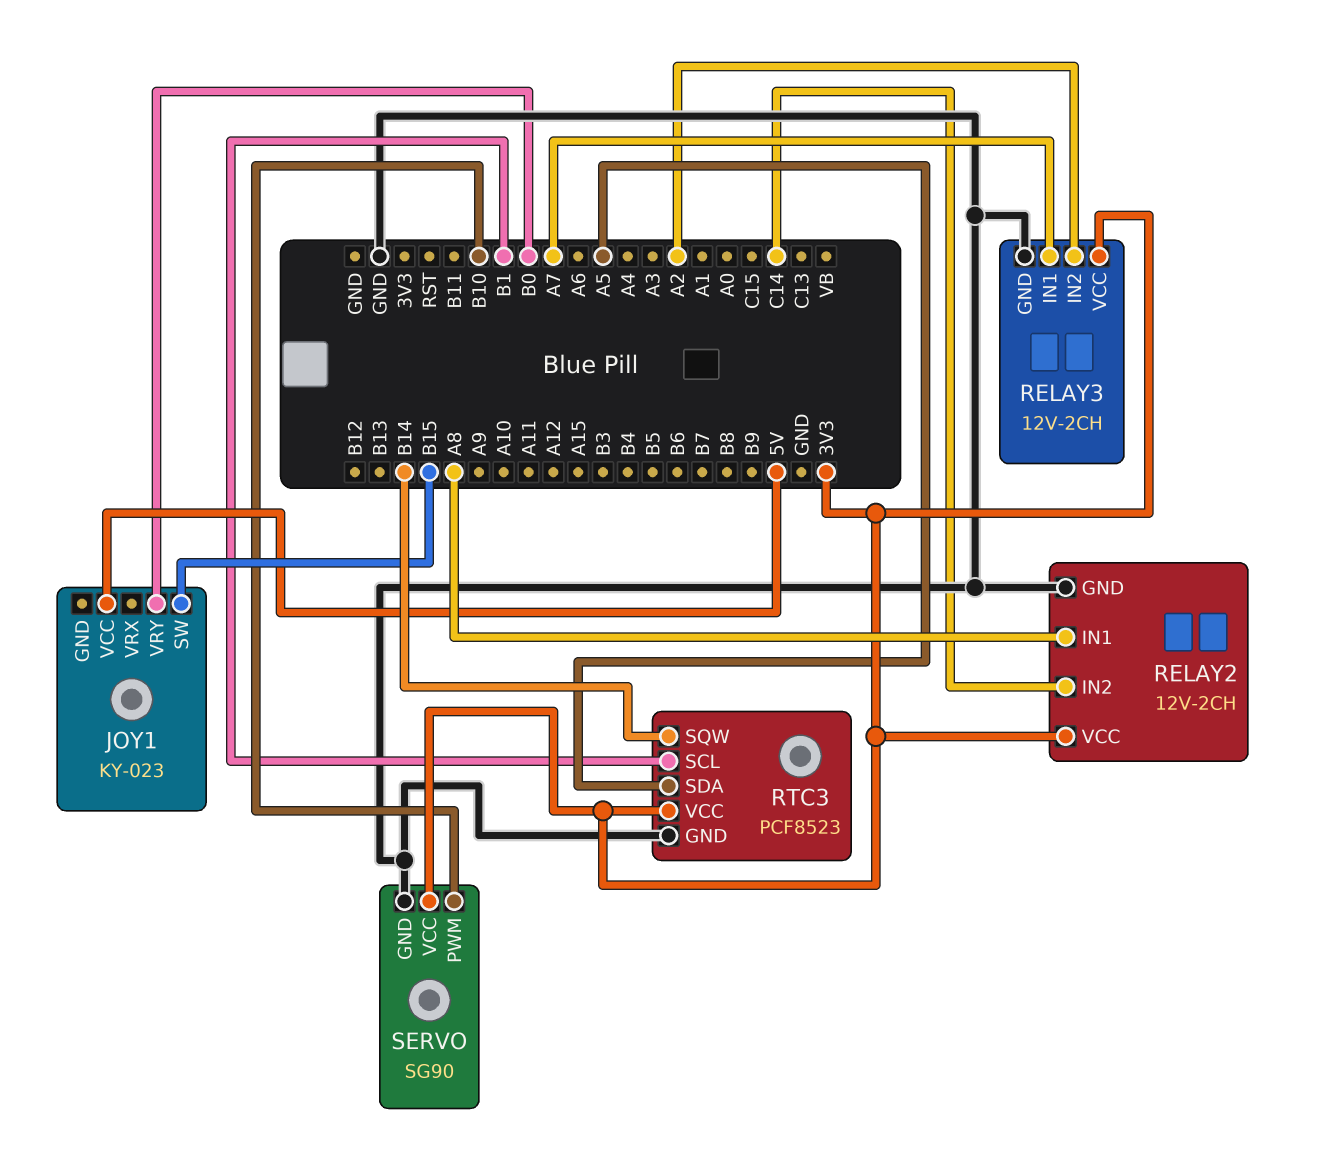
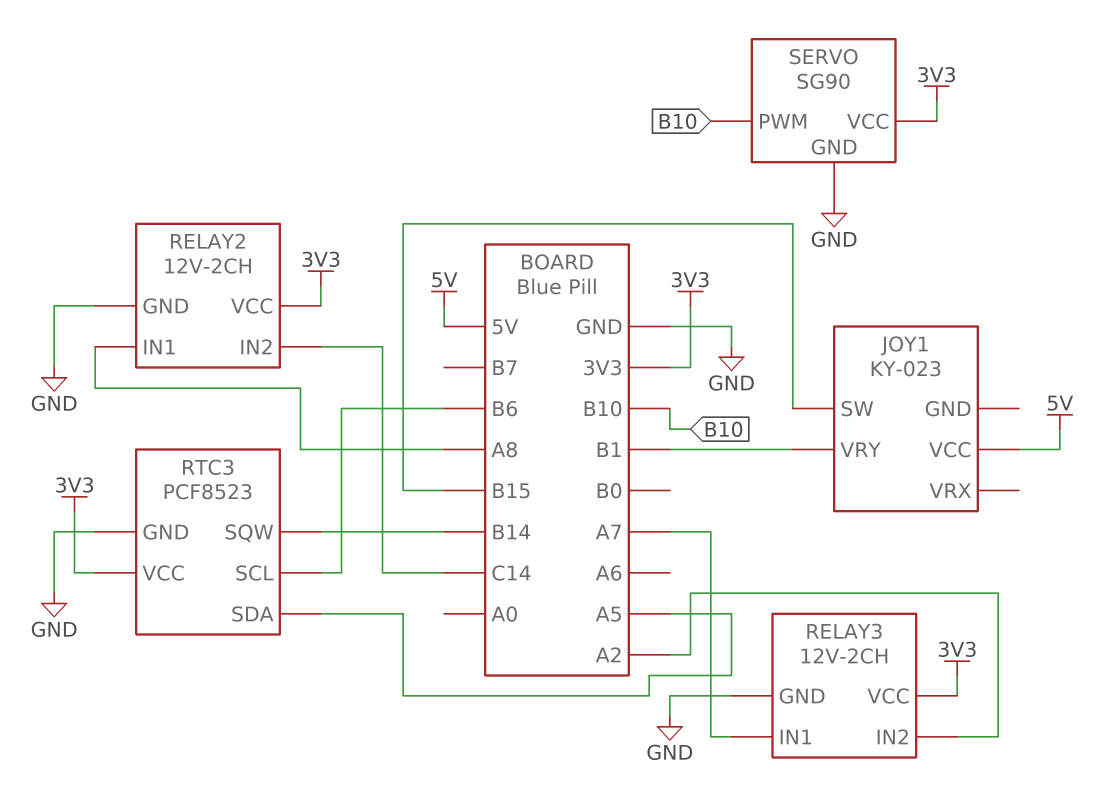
JOY1 pin VRY: B0 -> B1
RTC3 pin SCL: B1 -> B6

